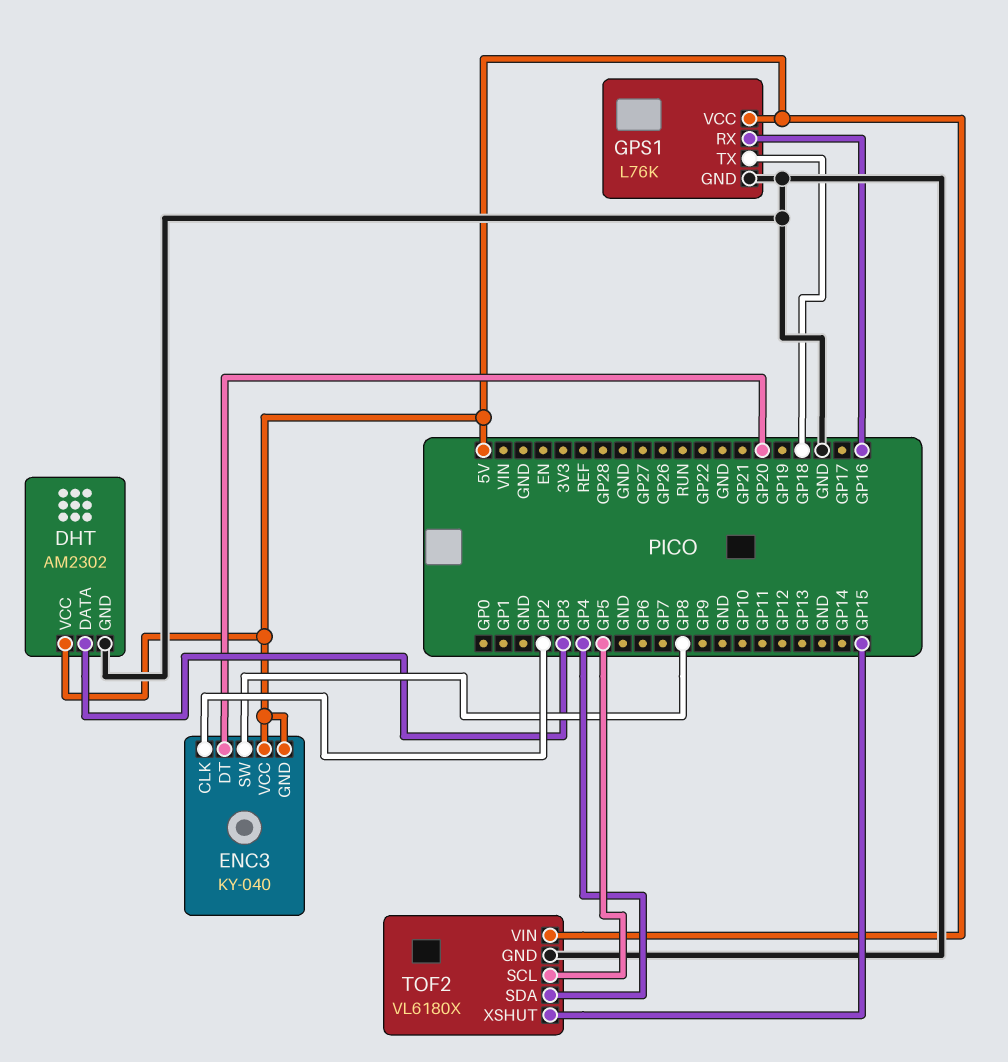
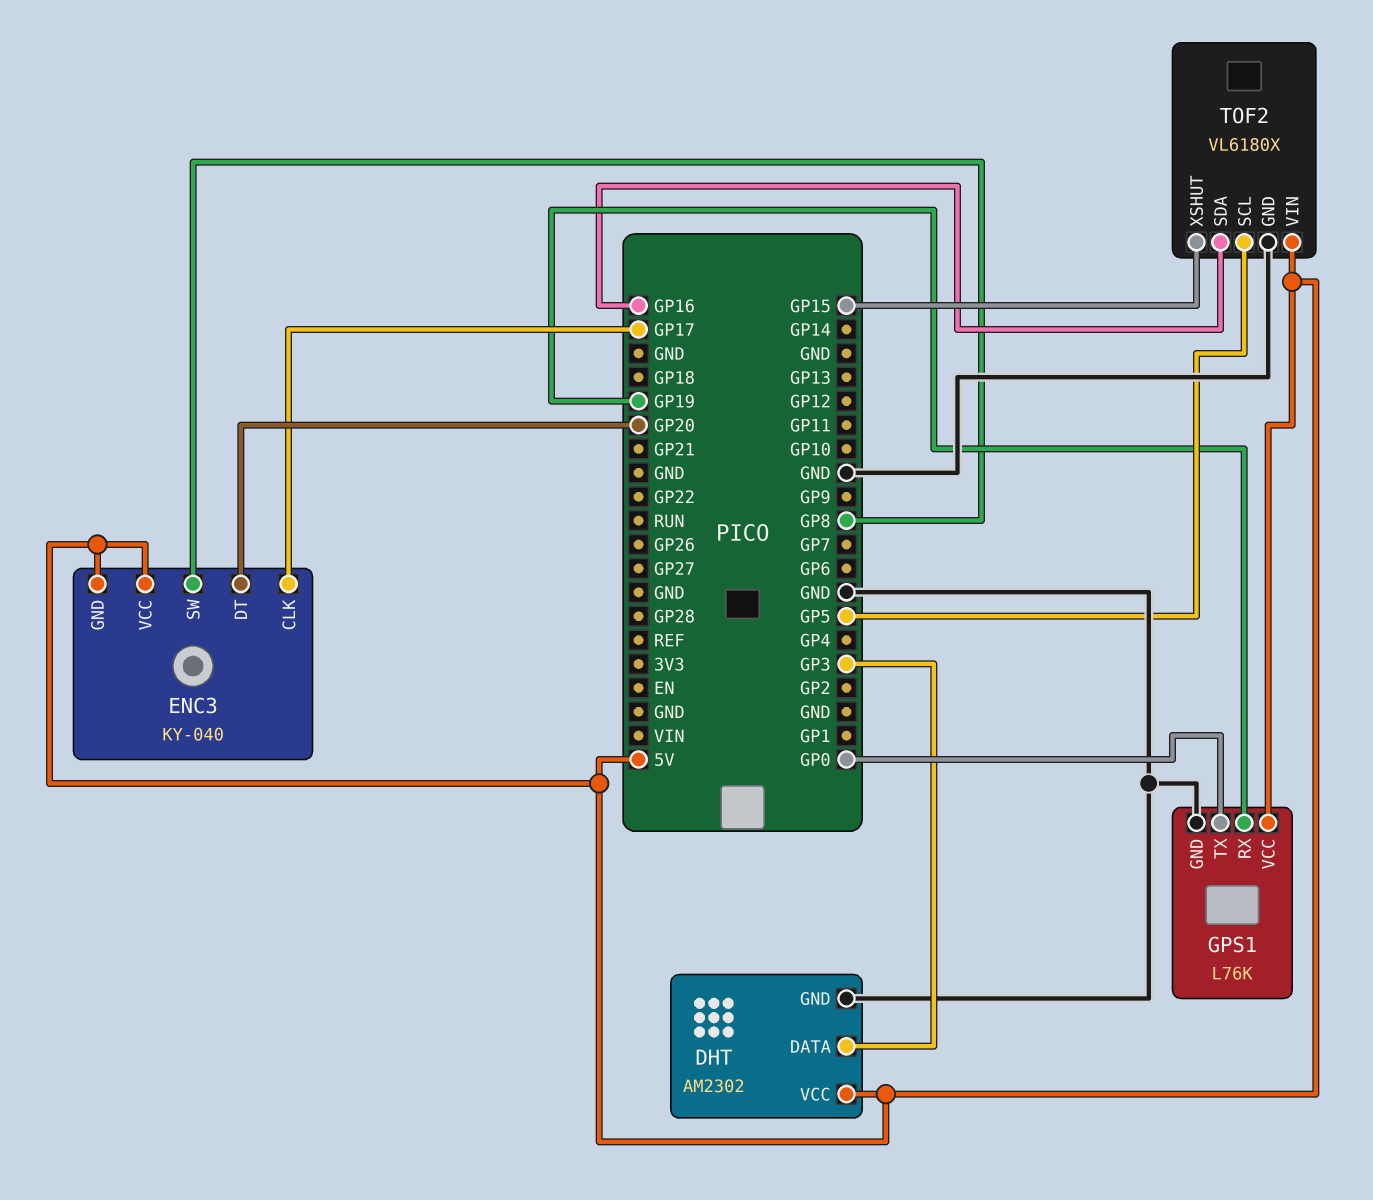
ENC3 pin CLK: GP2 -> GP17
GPS1 pin RX: GP16 -> GP19
GPS1 pin TX: GP18 -> GP0
TOF2 pin SDA: GP4 -> GP16

